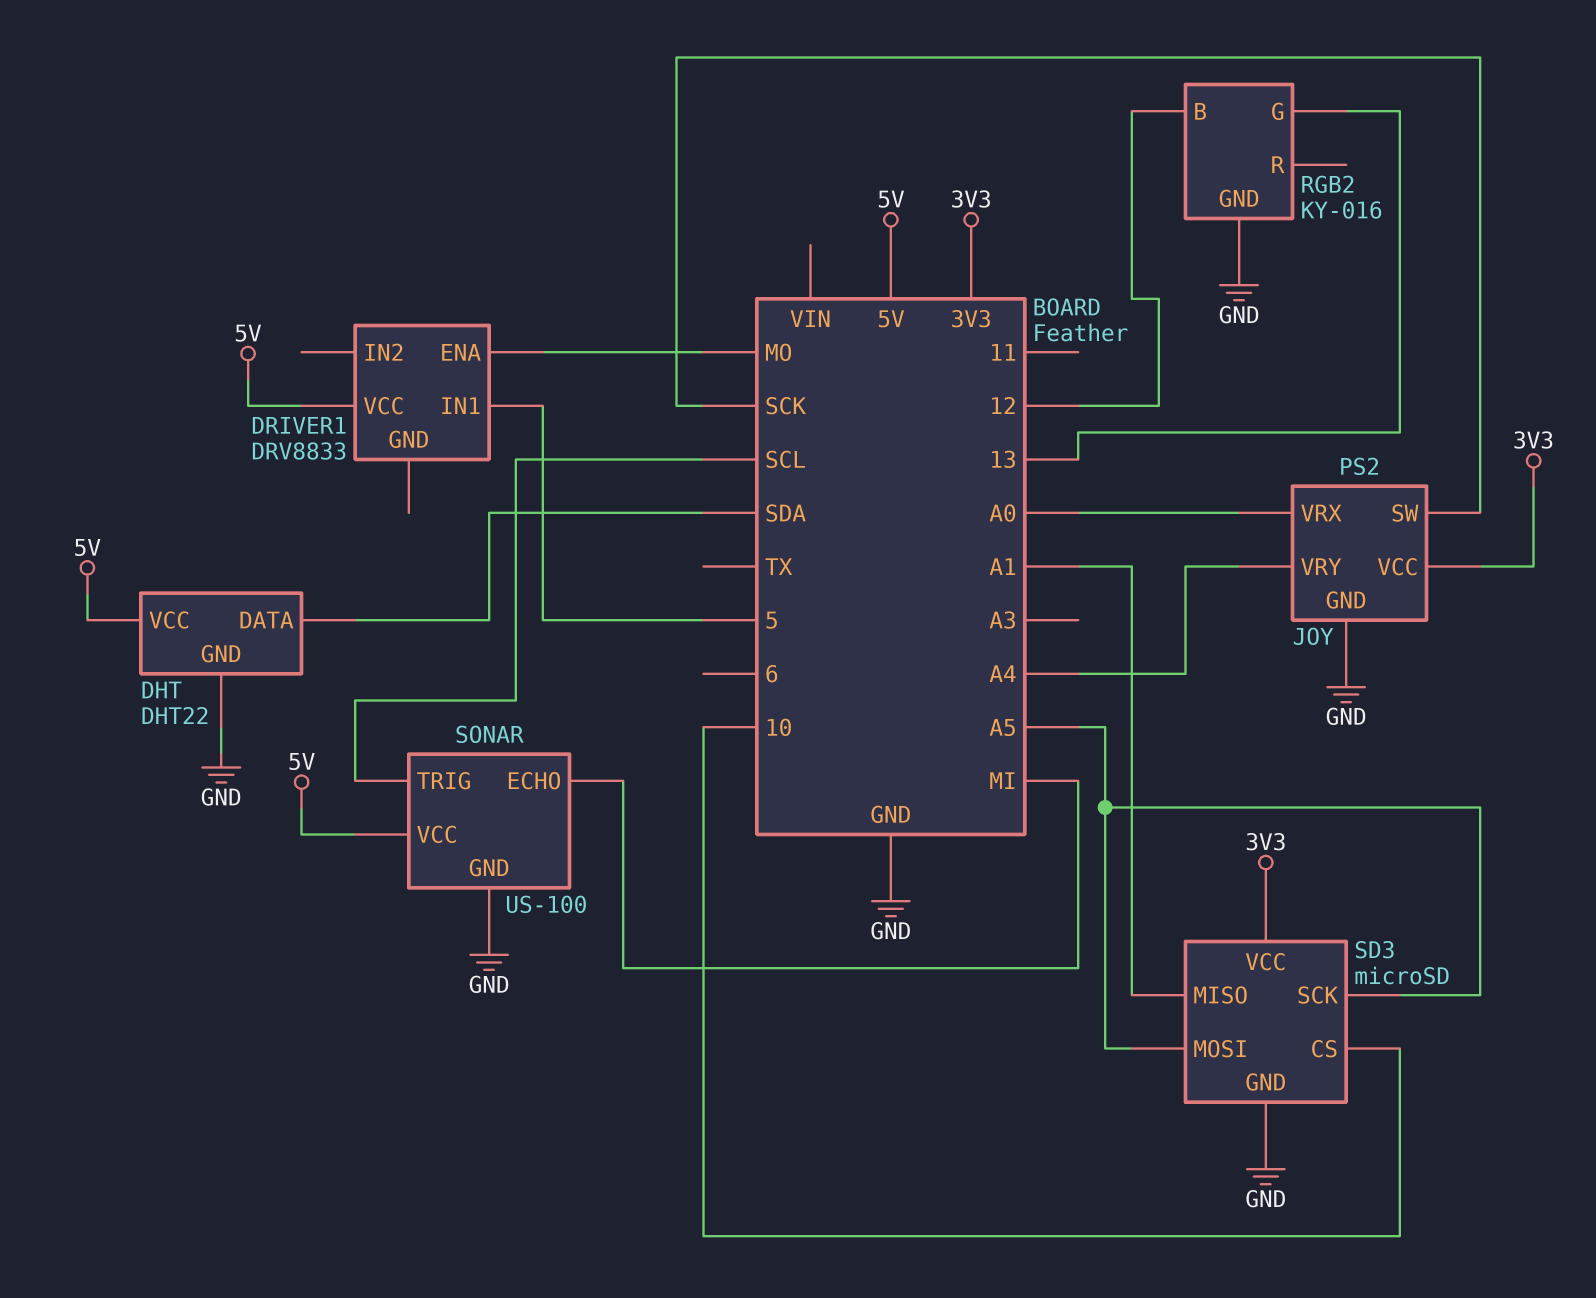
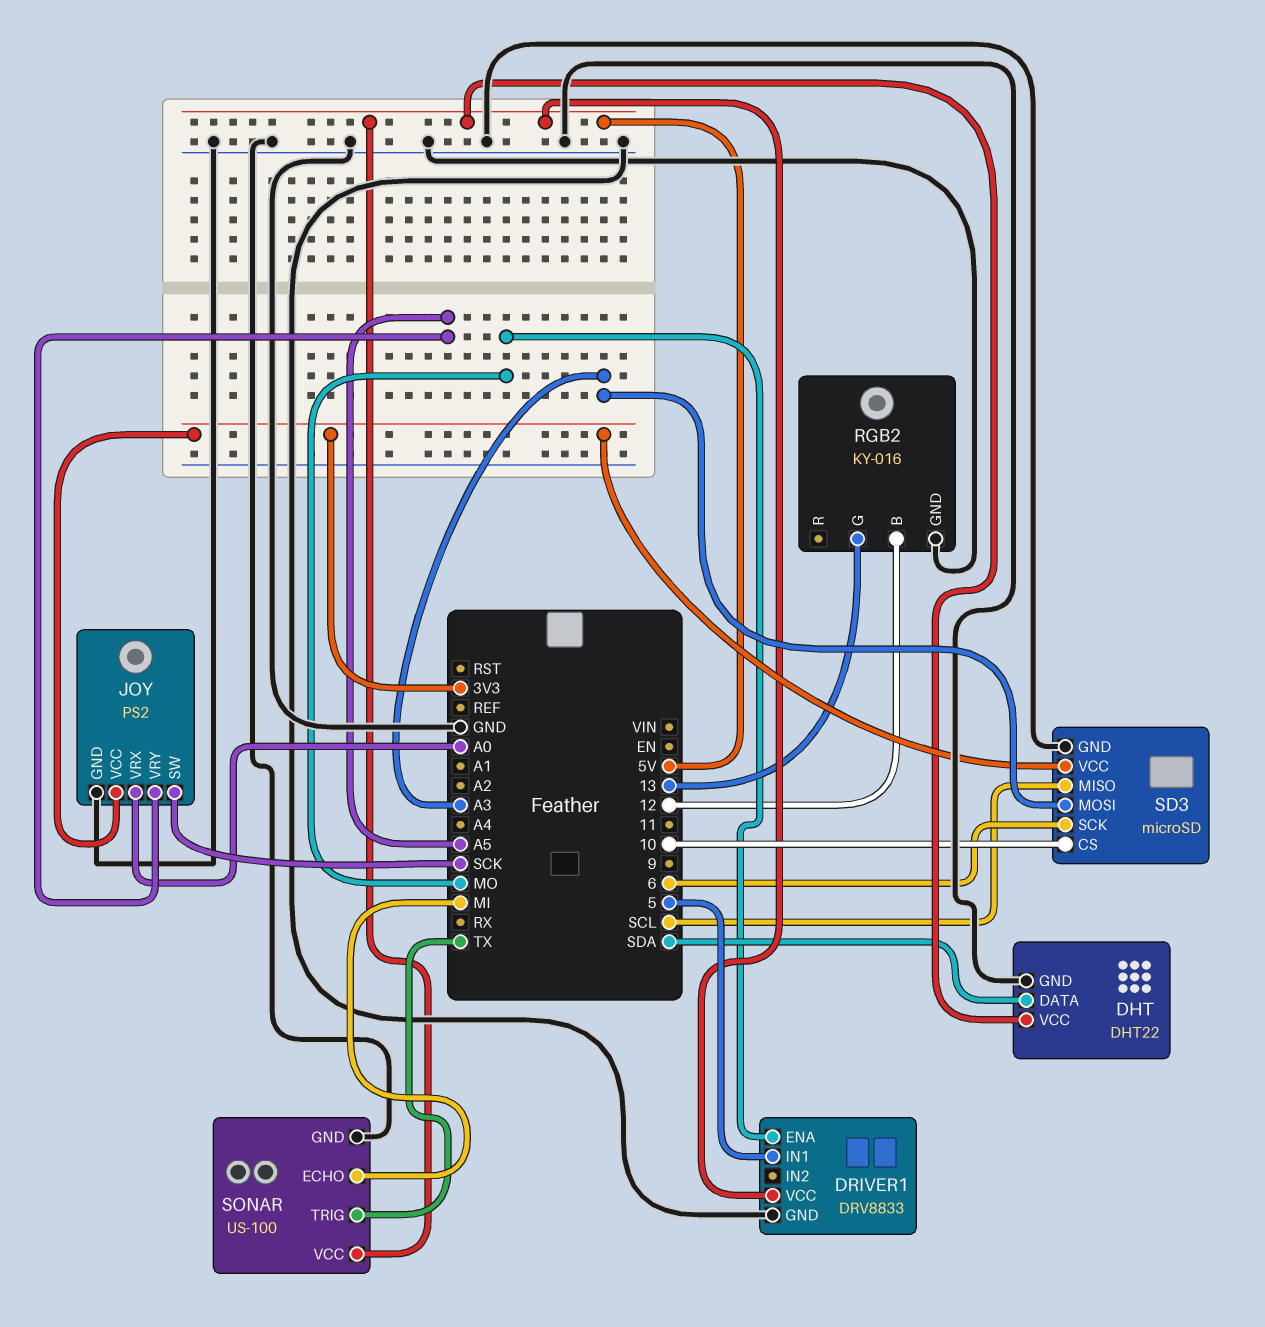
DRIVER1 pin GND: none -> GND
JOY pin VRY: A4 -> A5
SD3 pin MISO: A1 -> SCL
SD3 pin MOSI: A5 -> A3
SD3 pin SCK: A5 -> 6
SONAR pin TRIG: SCL -> TX

